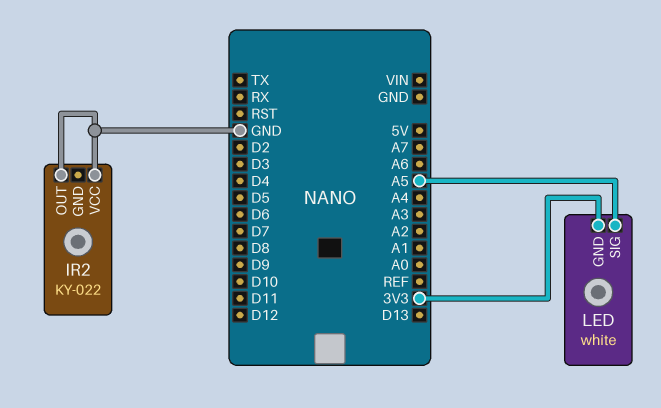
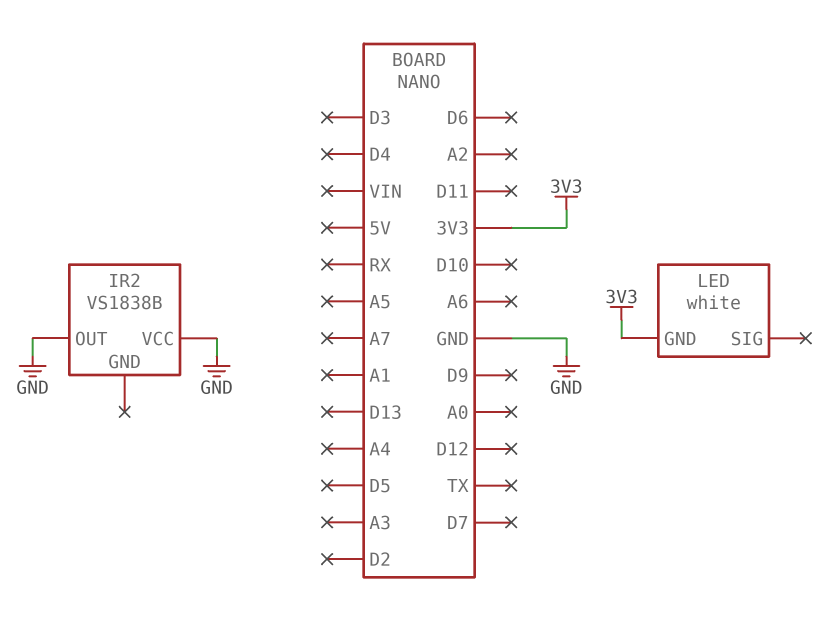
IR2: KY-022 -> VS1838B
LED pin SIG: A5 -> none

